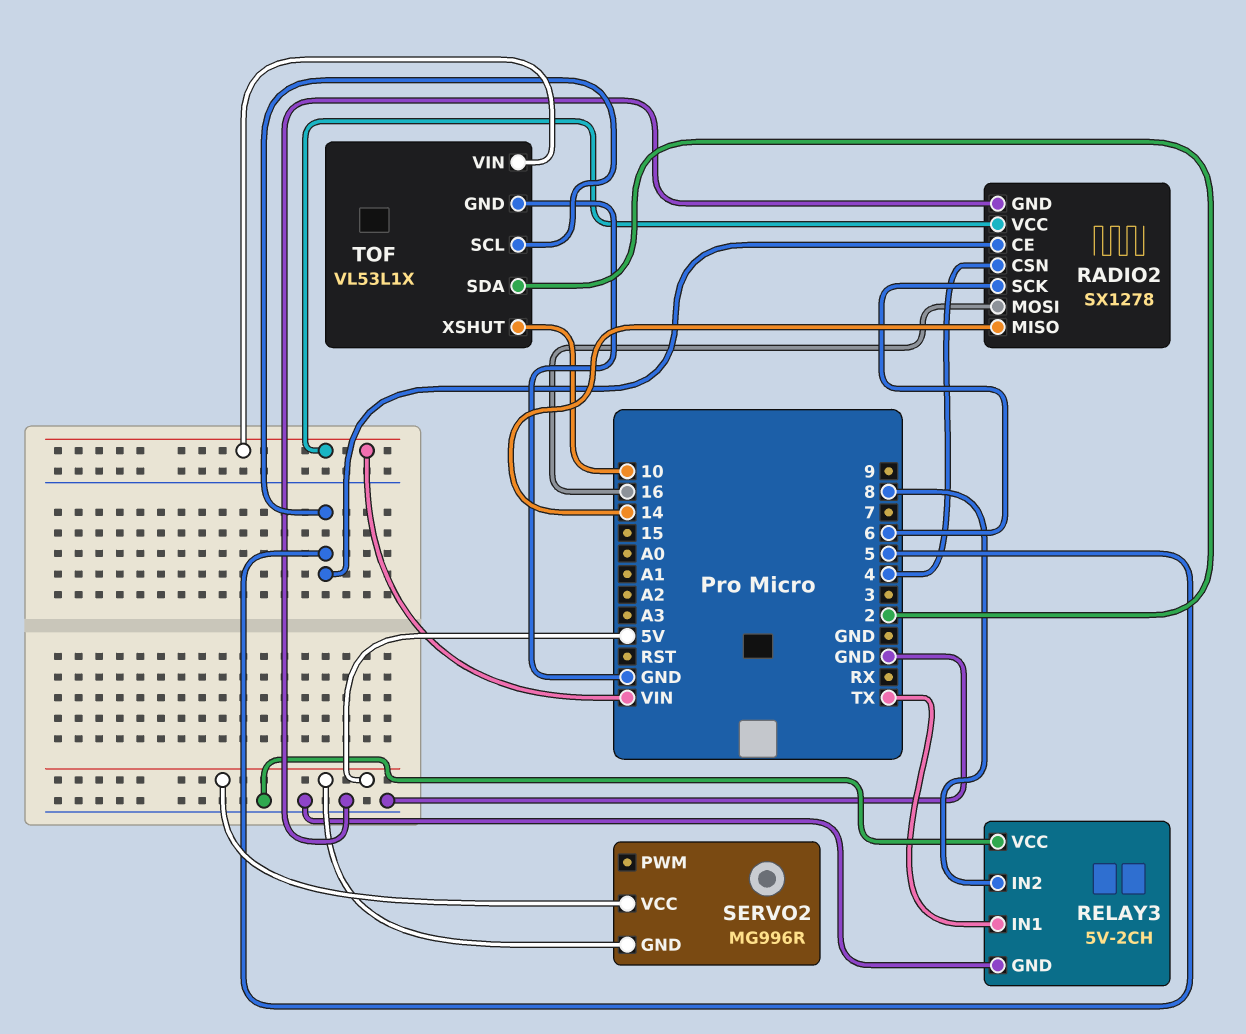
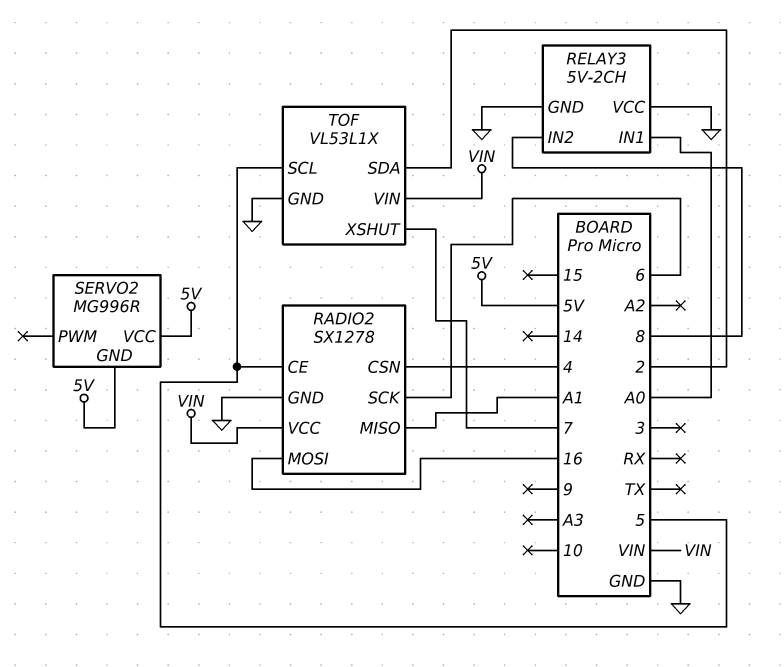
RADIO2 pin MISO: 14 -> A1
RELAY3 pin IN1: TX -> A0
TOF pin XSHUT: 10 -> 7

